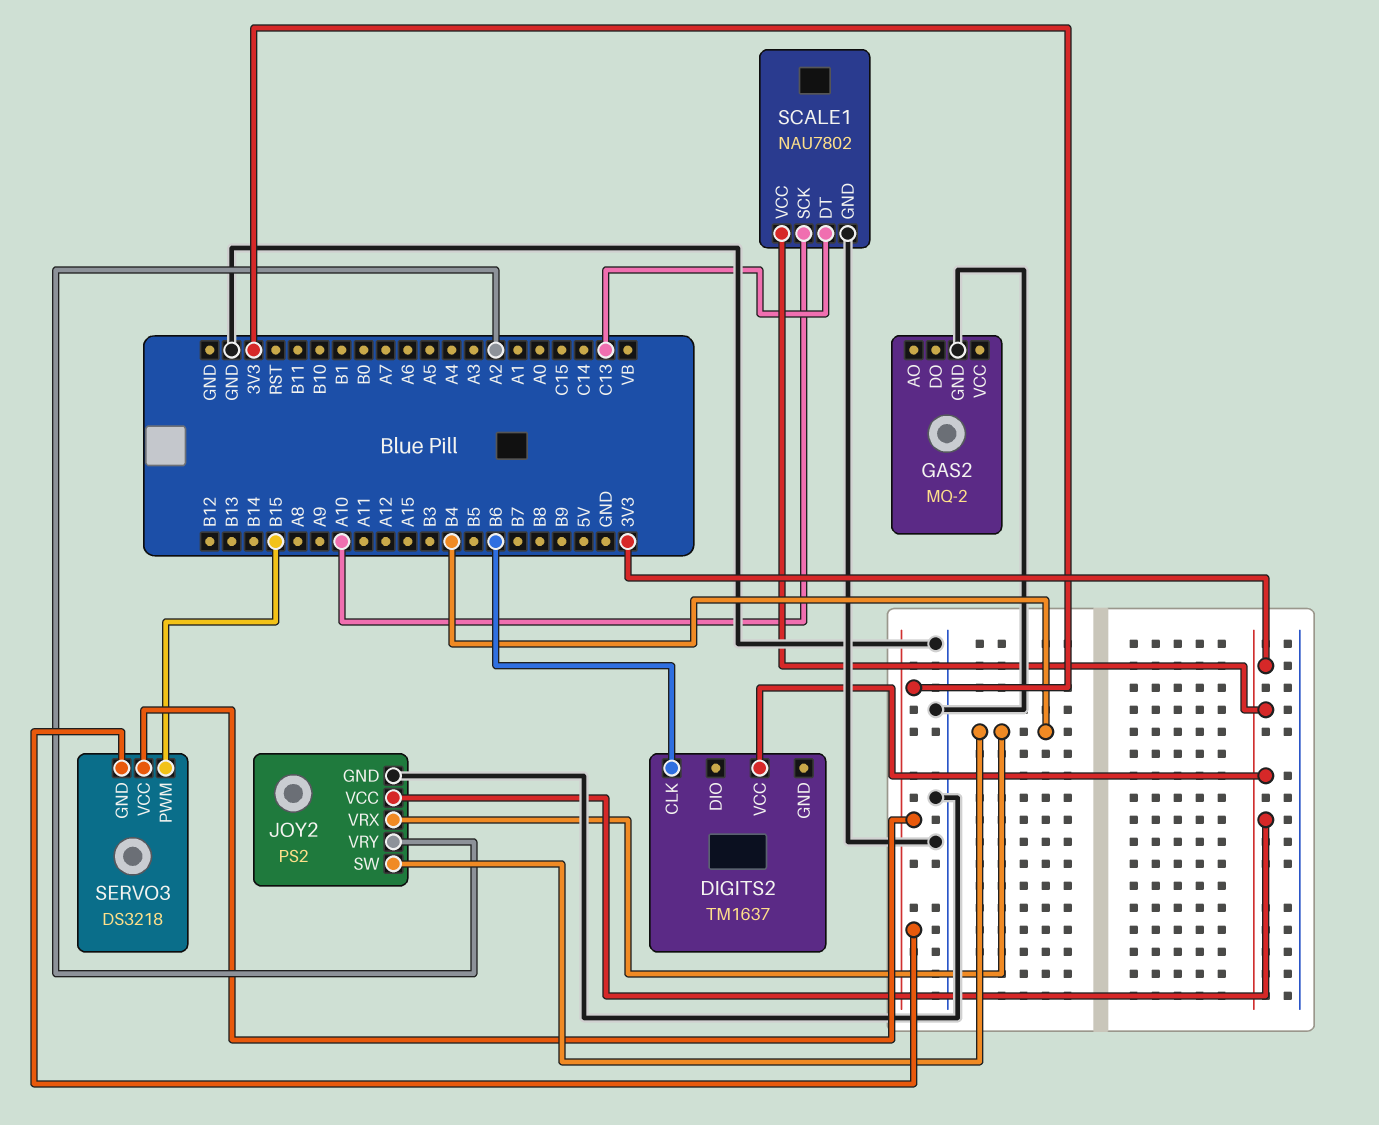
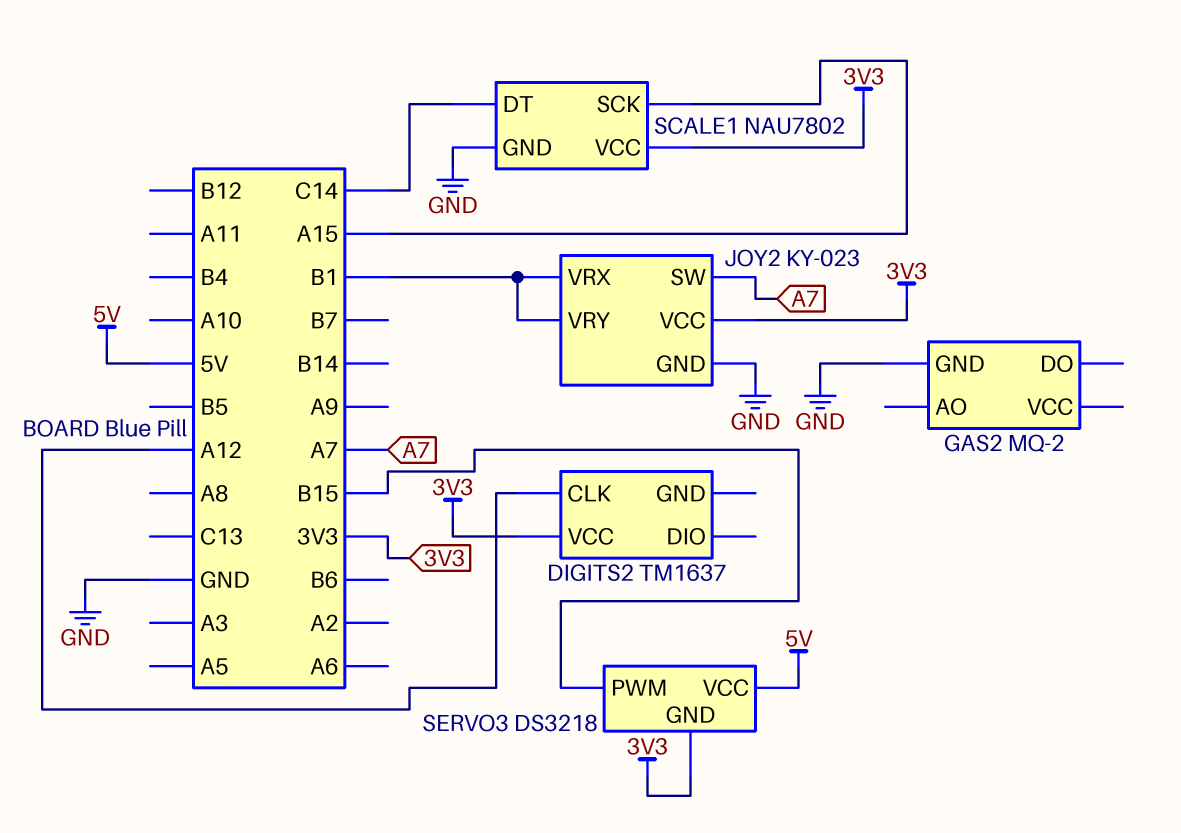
DIGITS2 pin CLK: B6 -> A12
JOY2: PS2 -> KY-023
JOY2 pin SW: B4 -> A7
JOY2 pin VRX: B4 -> B1
JOY2 pin VRY: A2 -> B1
SCALE1 pin DT: C13 -> C14
SCALE1 pin SCK: A10 -> A15
SERVO3 pin VCC: 3V3 -> 5V

